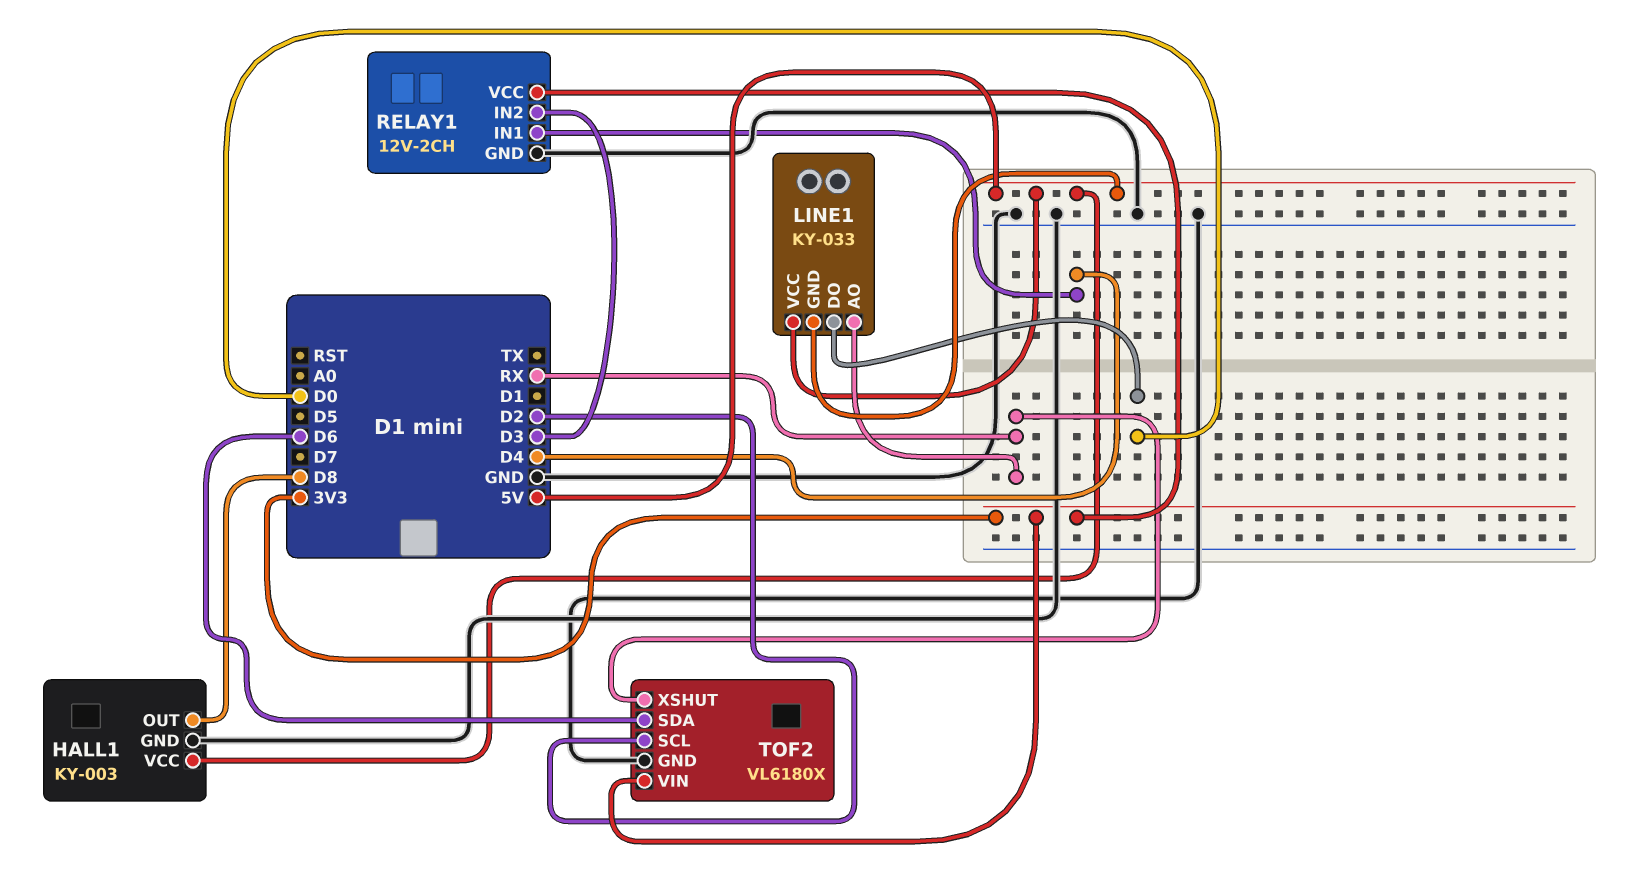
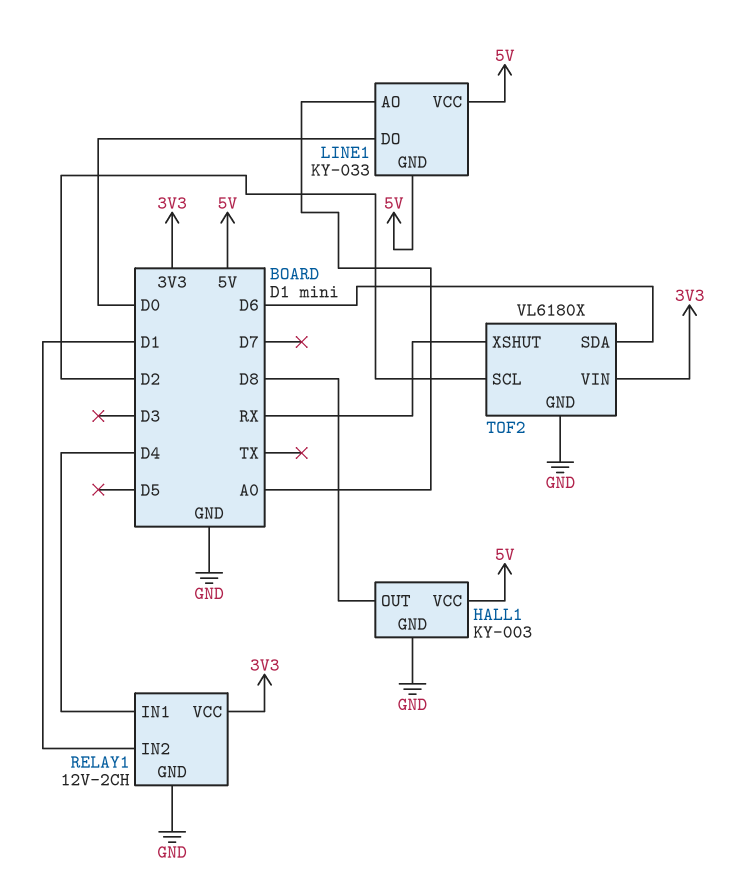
LINE1 pin AO: RX -> A0
RELAY1 pin IN2: D3 -> D1

